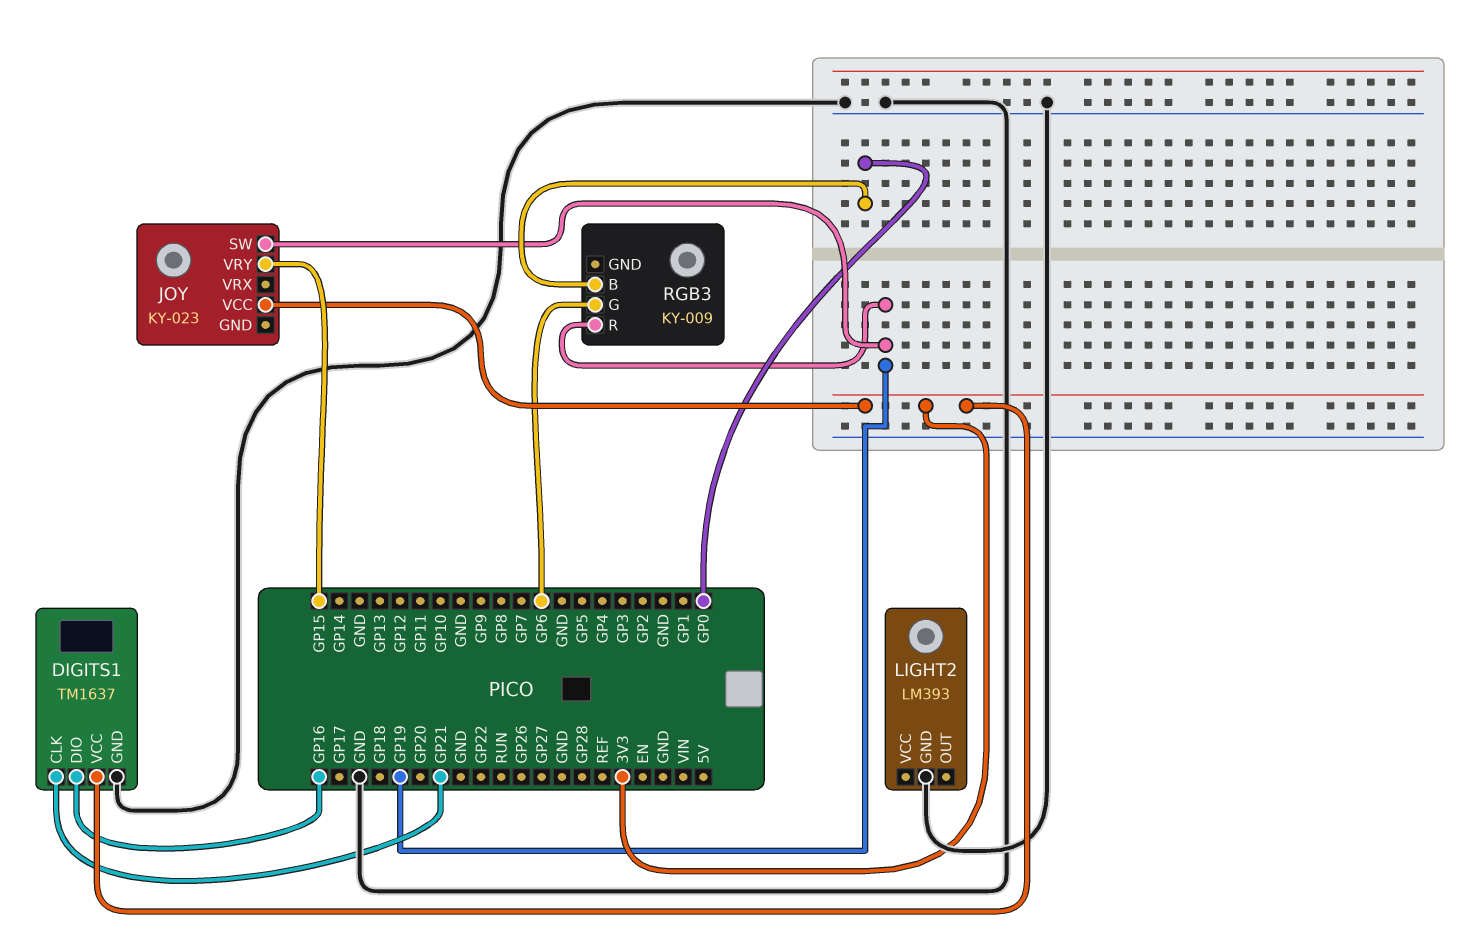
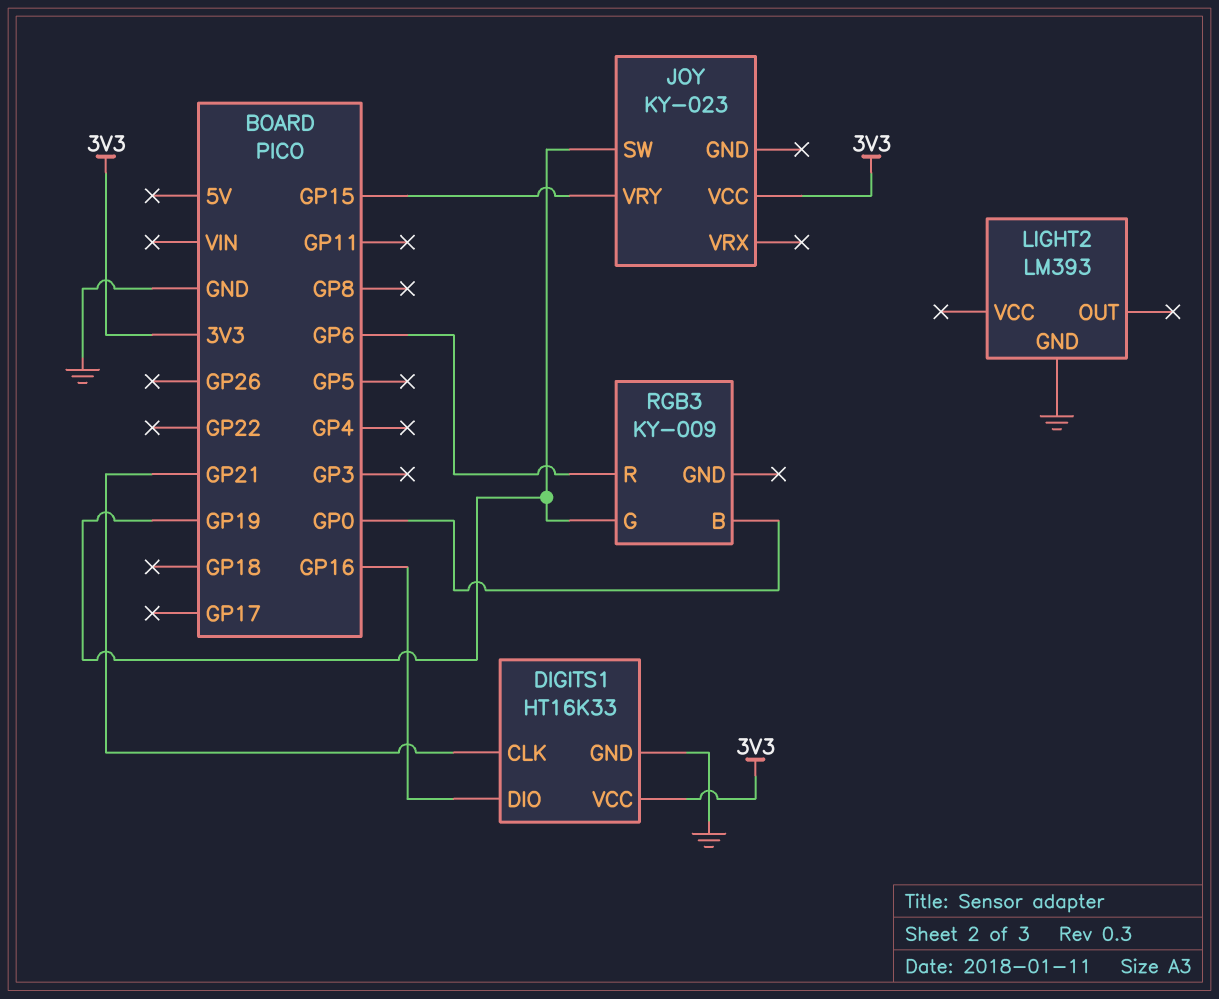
DIGITS1: TM1637 -> HT16K33
RGB3 pin G: GP6 -> GP19
RGB3 pin R: GP19 -> GP6

